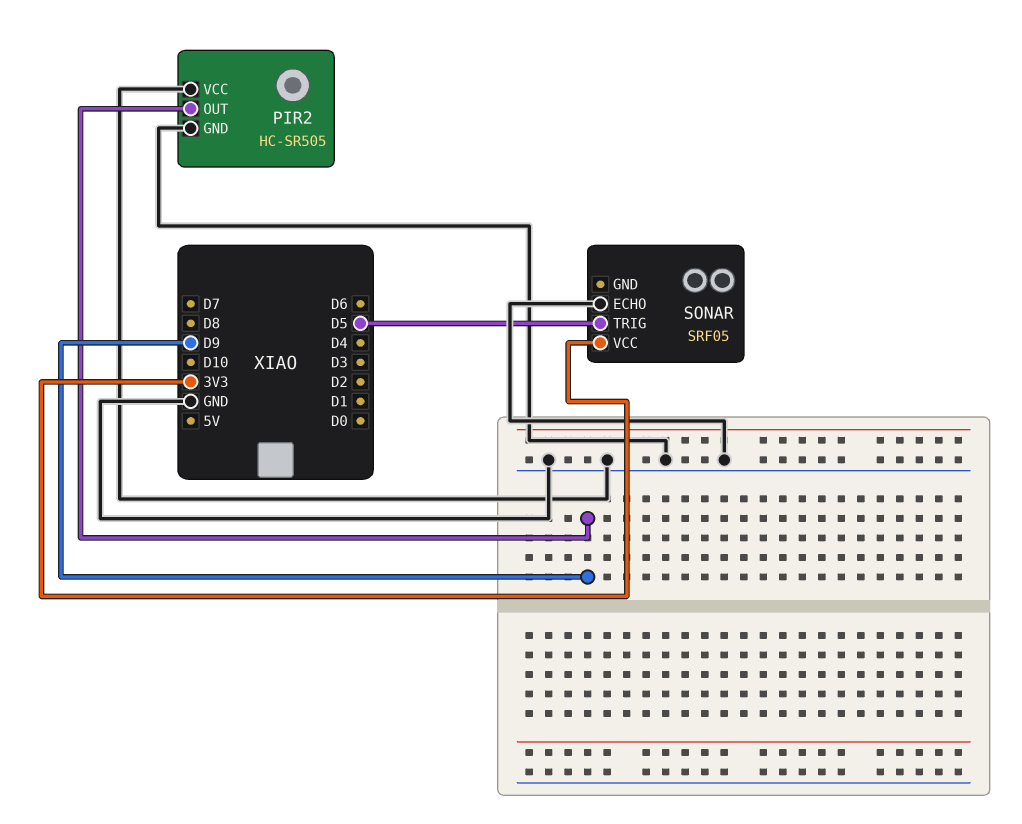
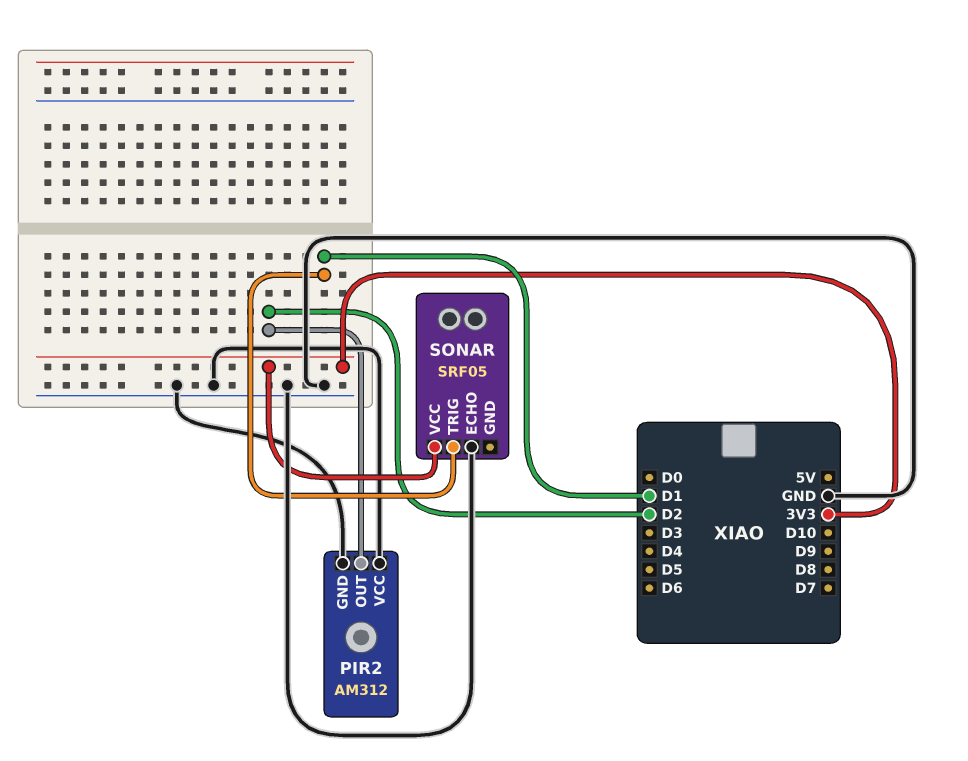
PIR2: HC-SR505 -> AM312
PIR2 pin OUT: D9 -> D2
SONAR pin TRIG: D5 -> D1

